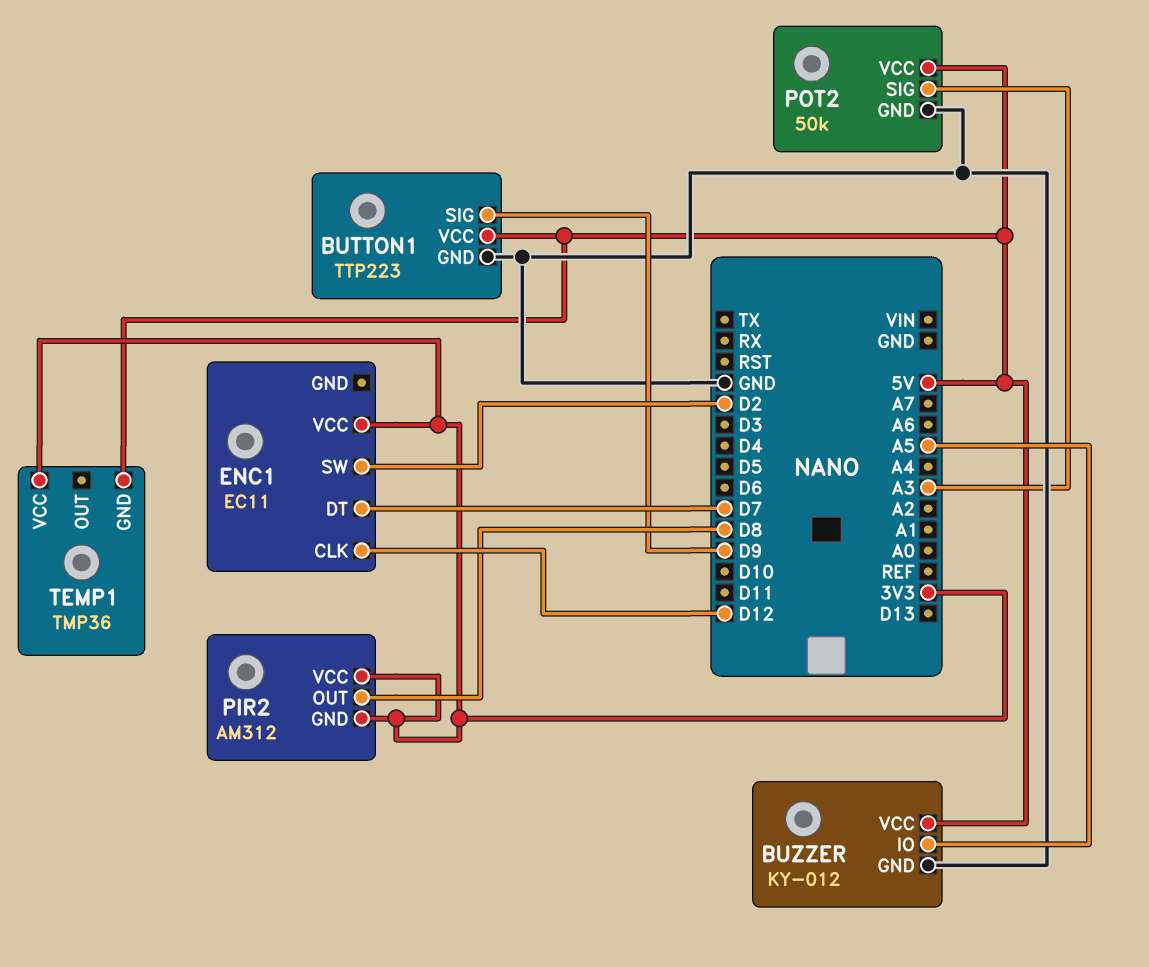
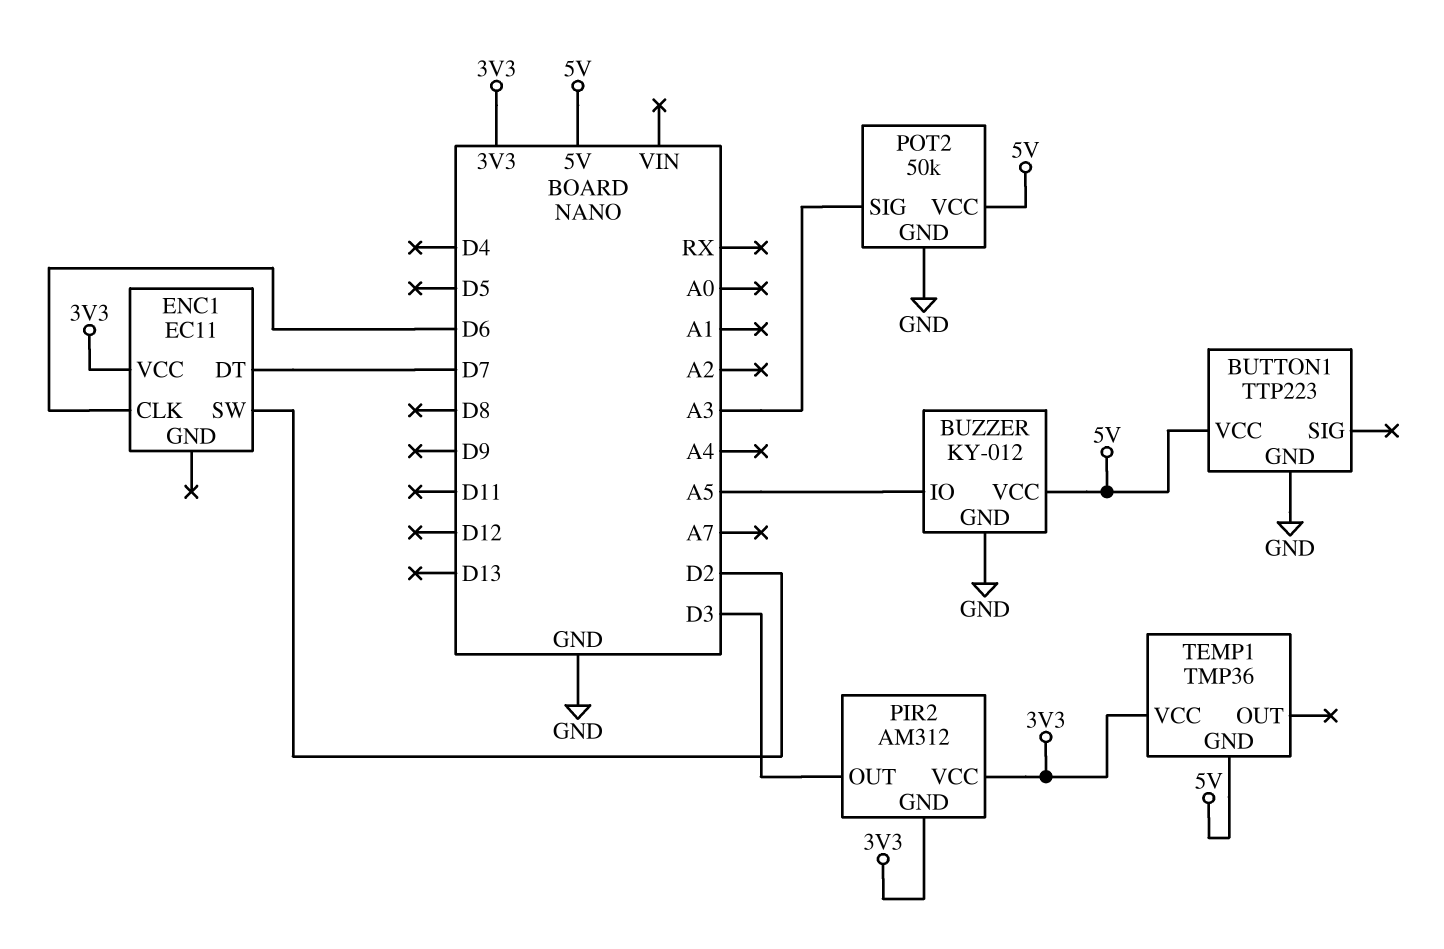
BUTTON1 pin SIG: D9 -> none
ENC1 pin CLK: D12 -> D6
PIR2 pin OUT: D8 -> D3

